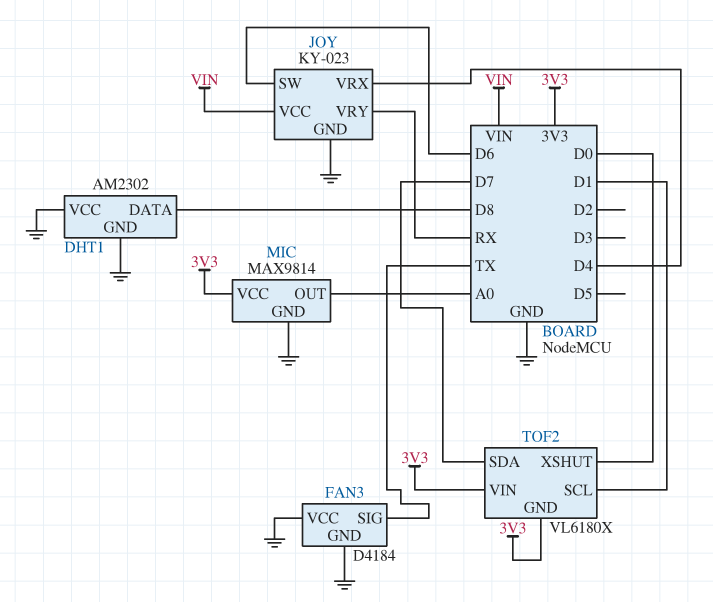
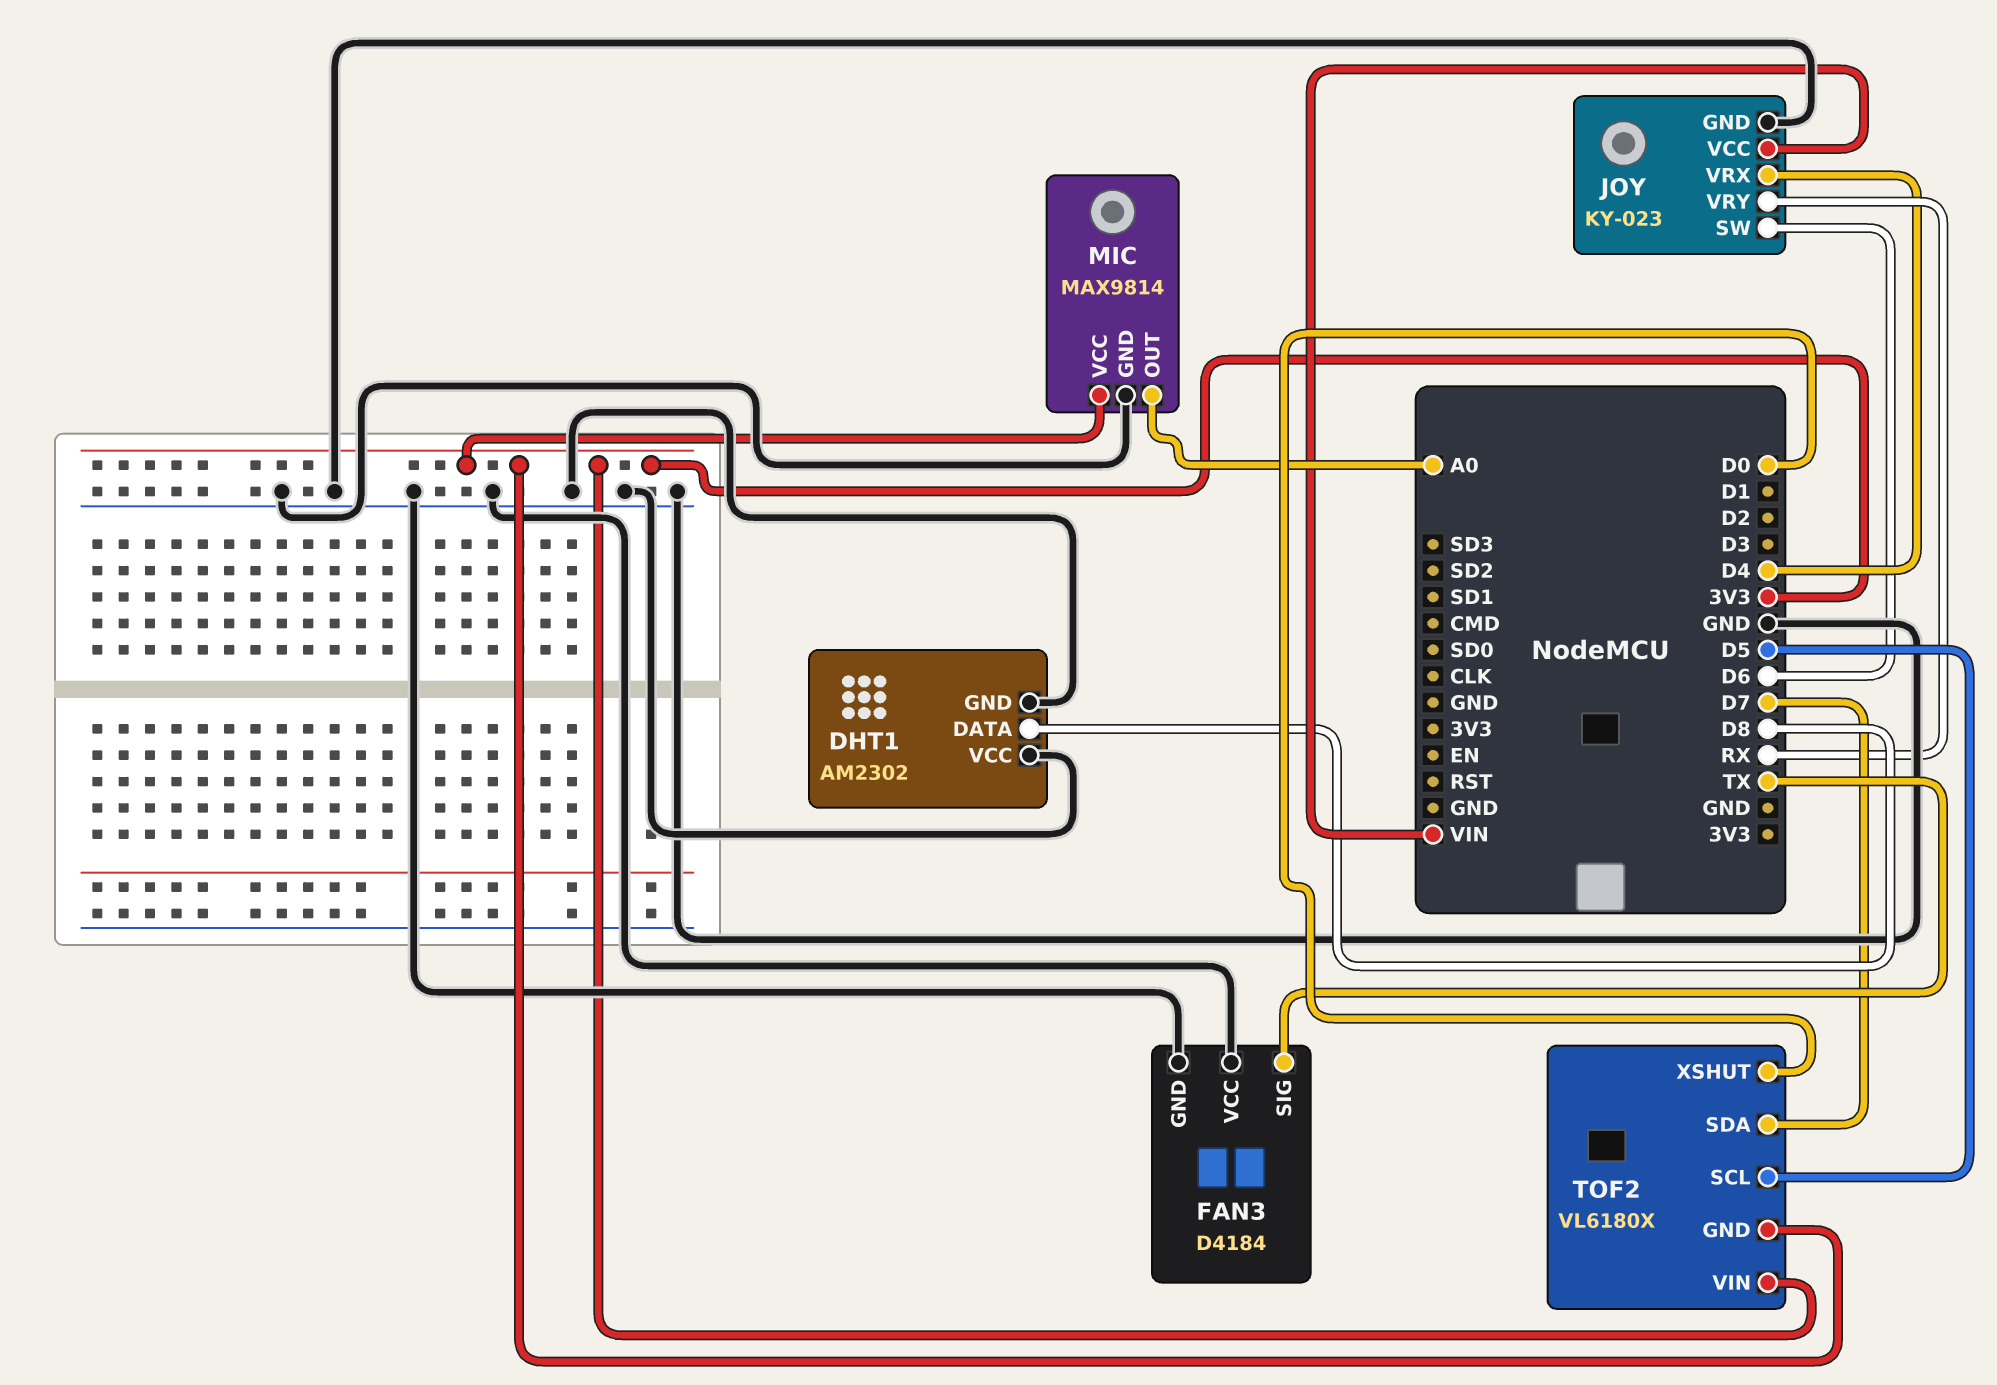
TOF2 pin SCL: D1 -> D5

